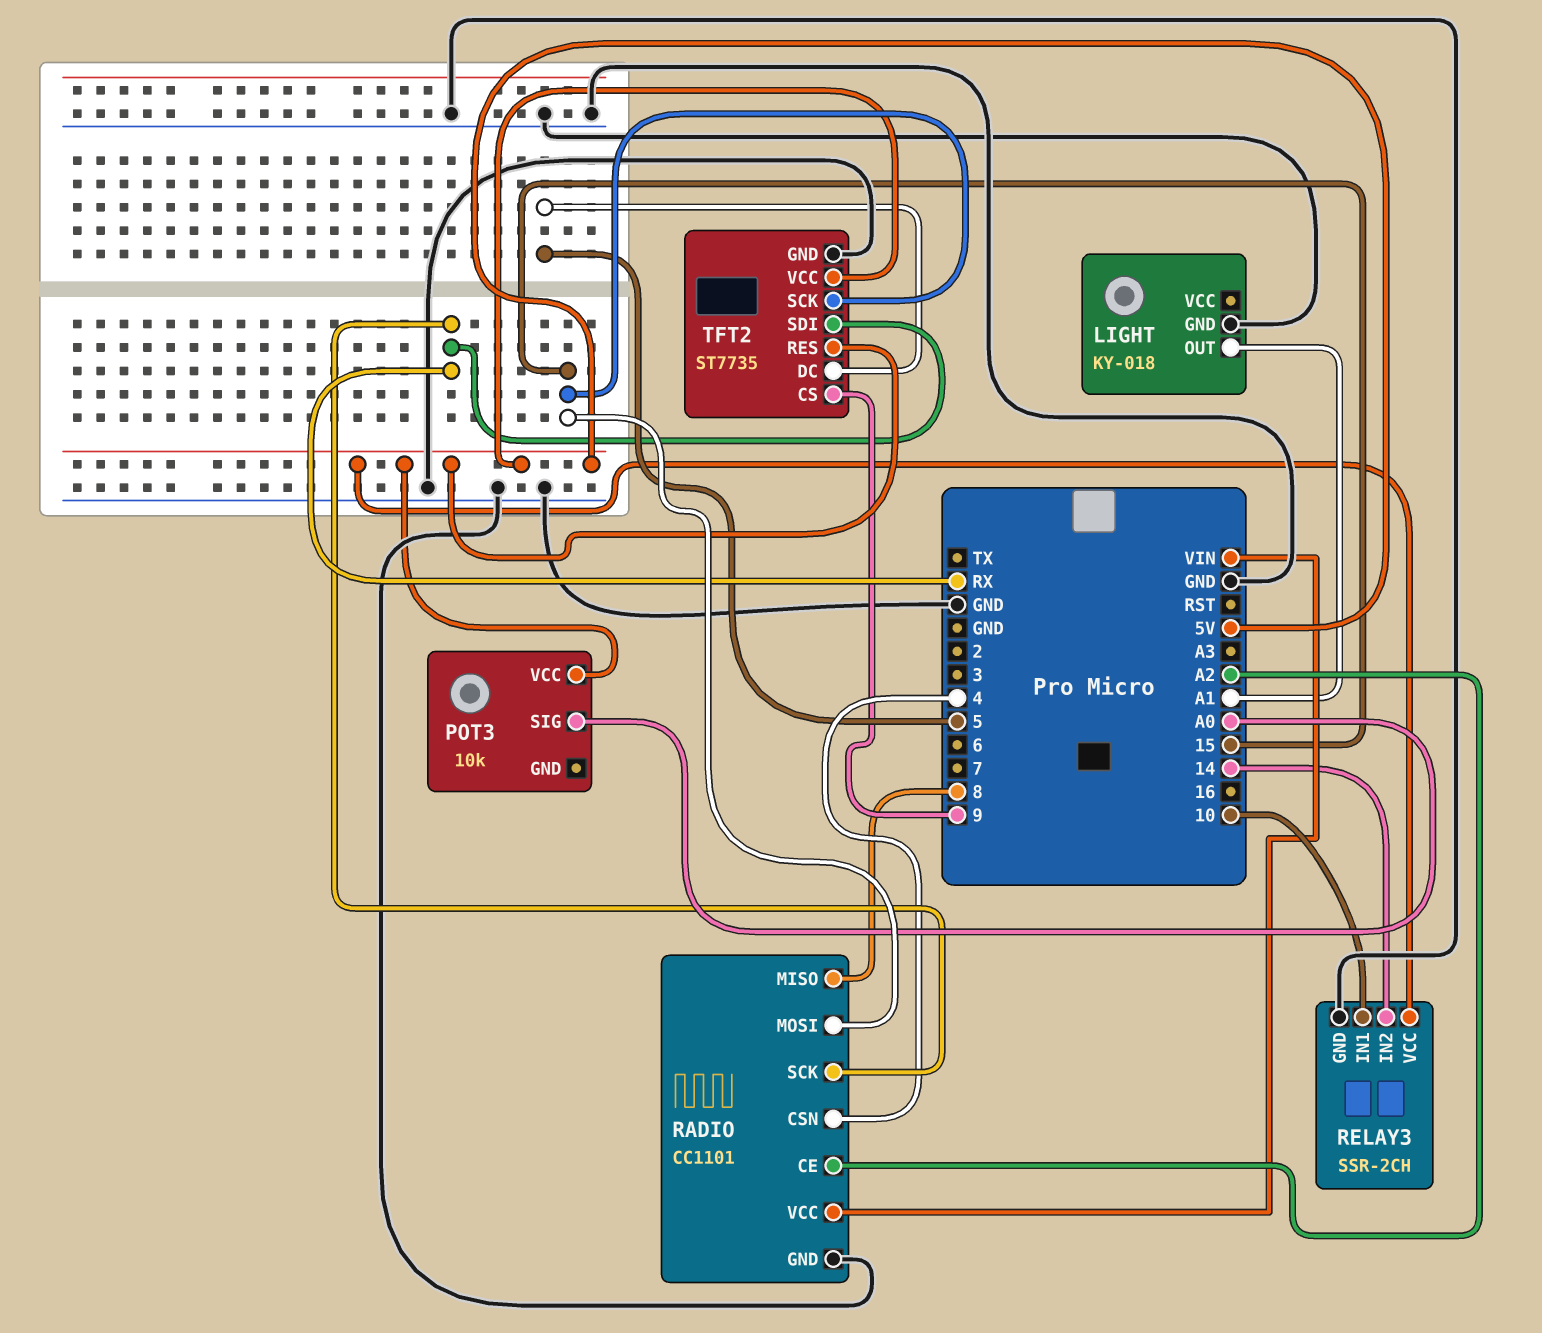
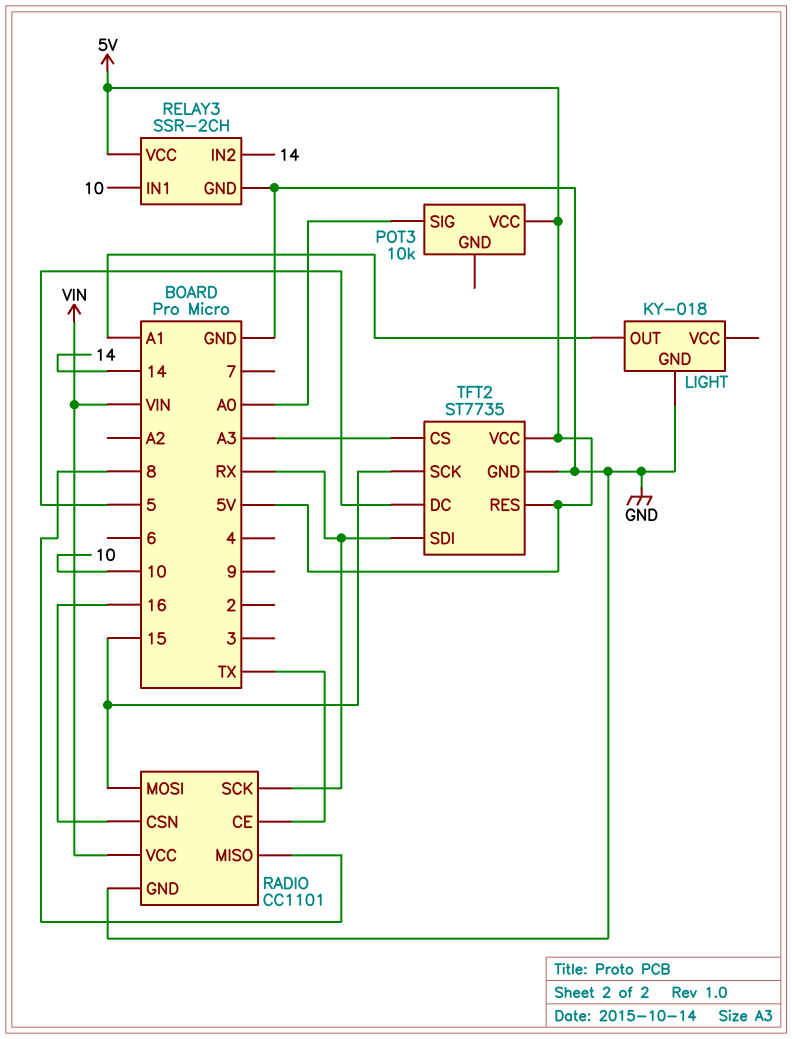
RADIO pin CE: A2 -> TX
RADIO pin CSN: 4 -> 16
TFT2 pin CS: 9 -> A3

